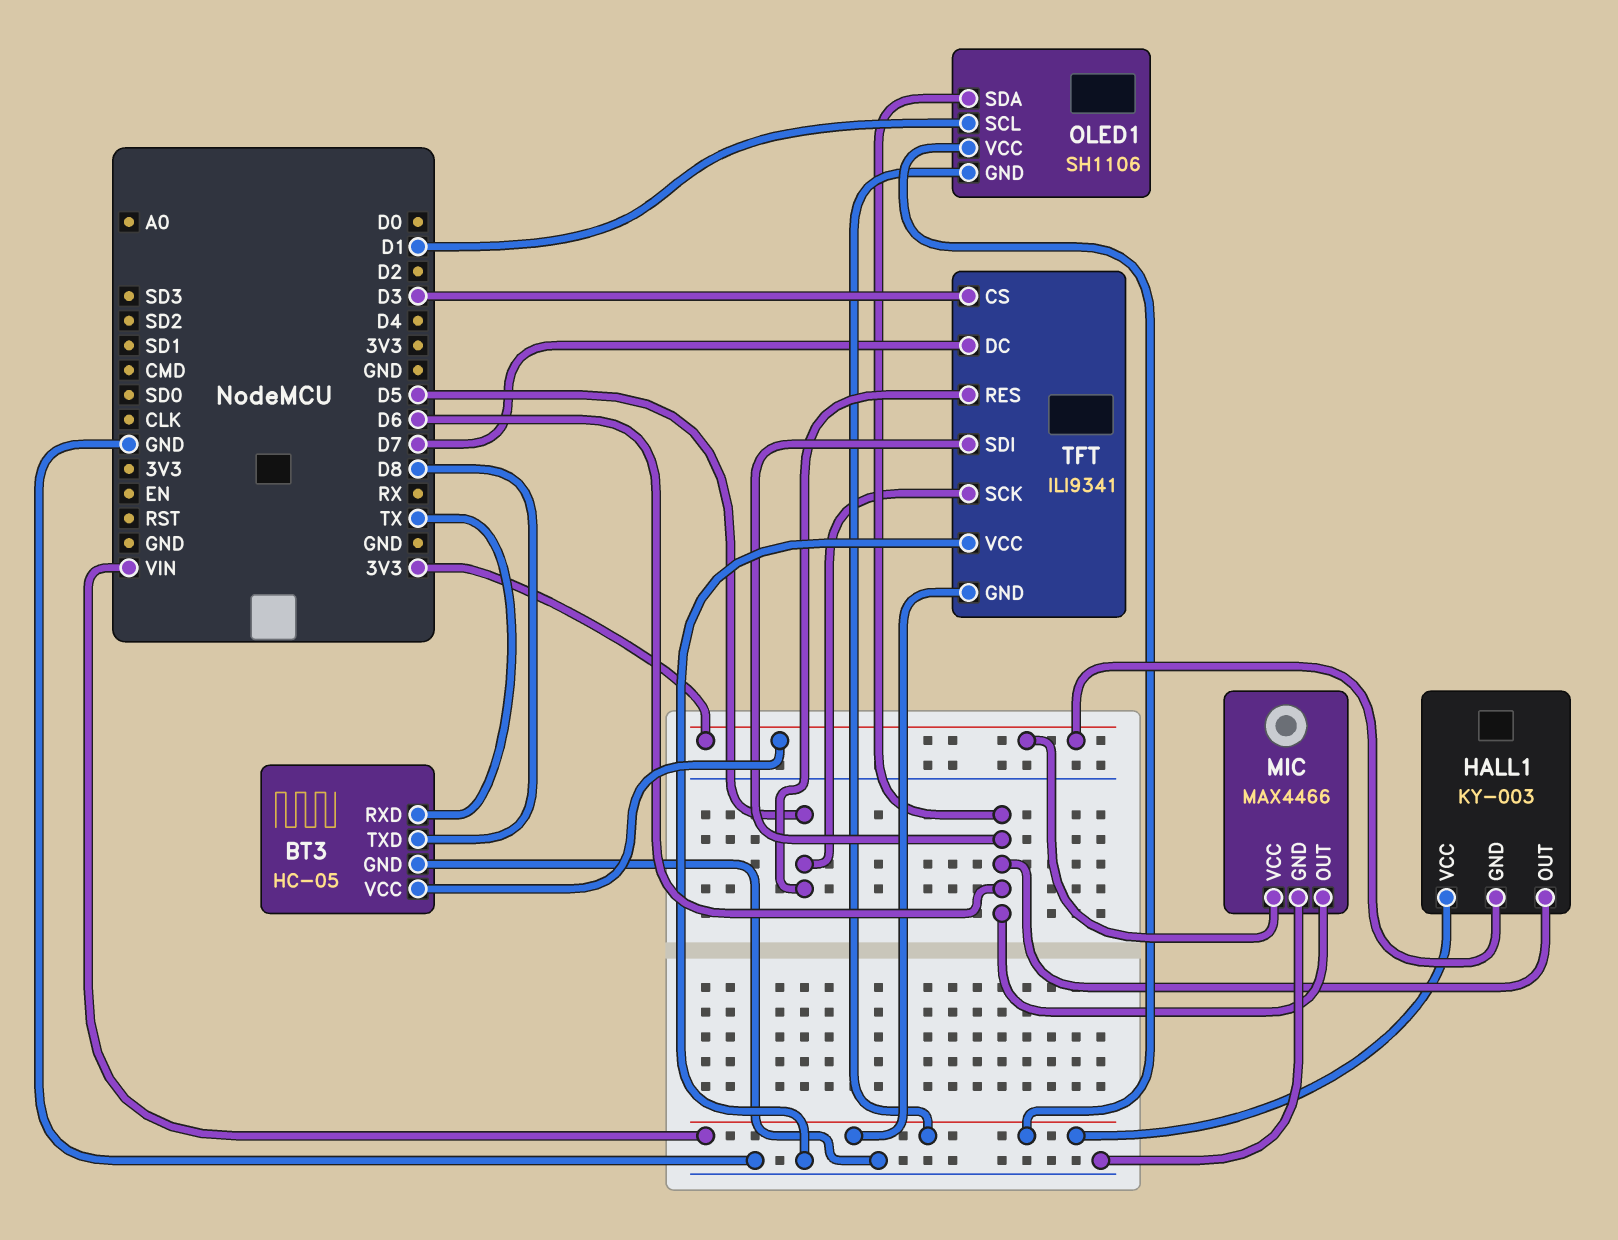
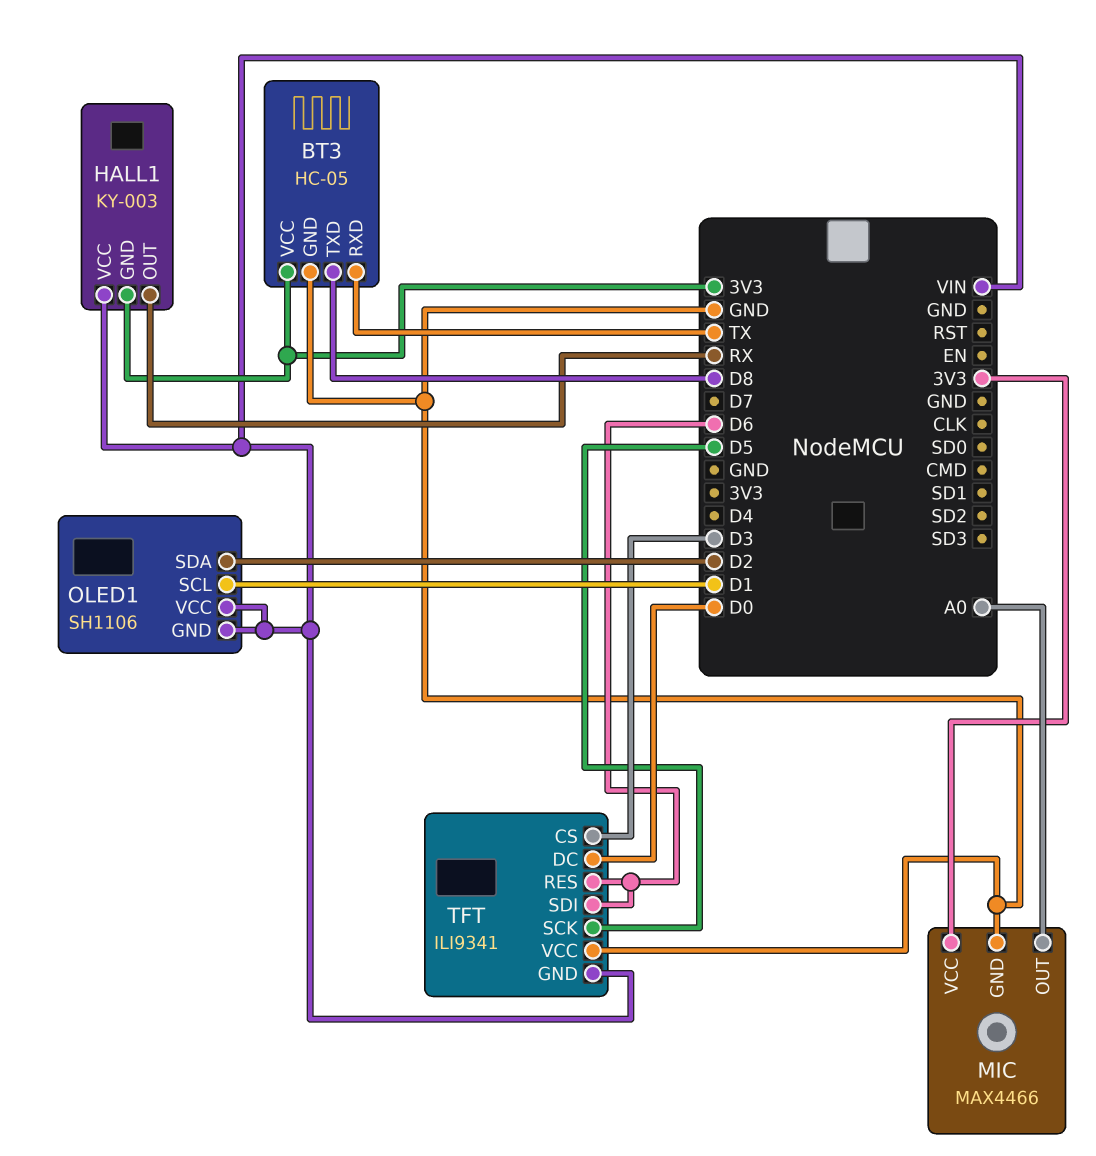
HALL1 pin OUT: D6 -> RX
MIC pin OUT: D6 -> A0
OLED1 pin SDA: D6 -> D2
TFT pin DC: D7 -> D0
TFT pin RES: D5 -> D6

